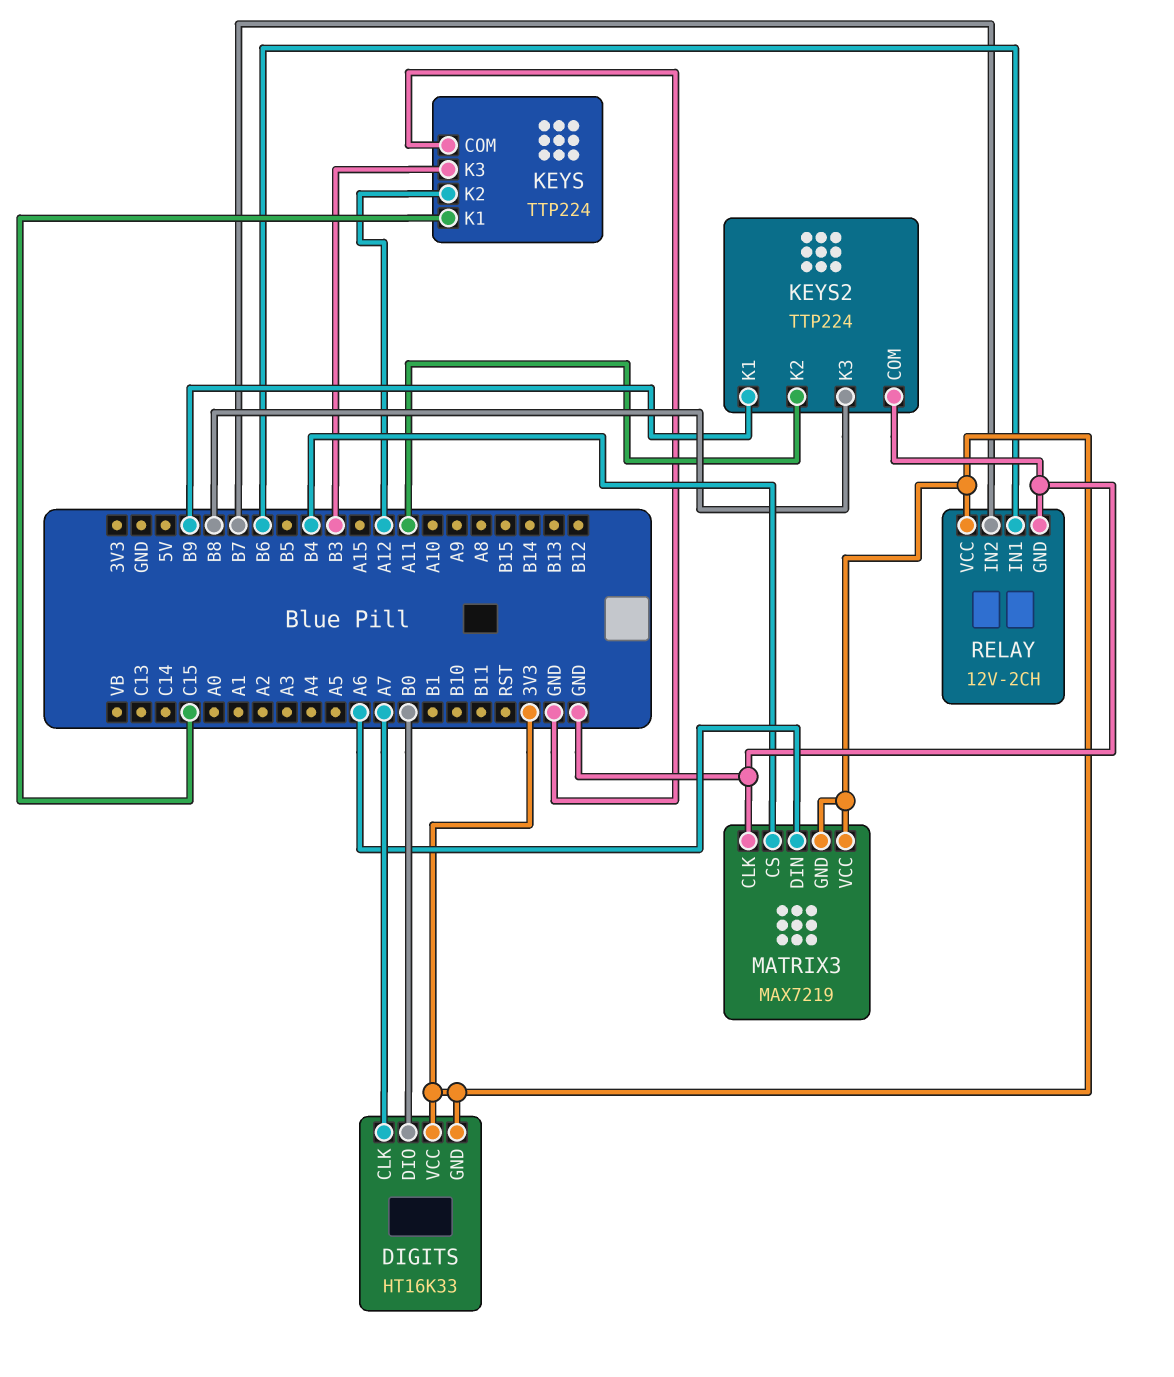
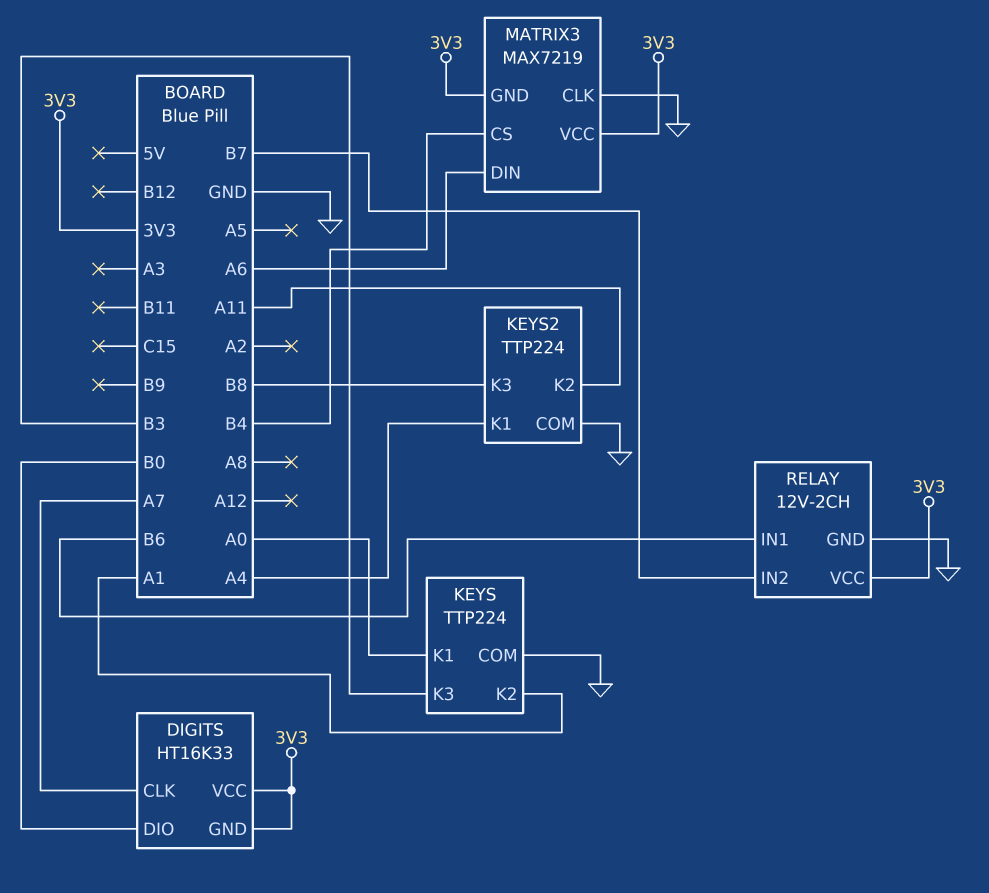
KEYS pin K1: C15 -> A0
KEYS pin K2: A12 -> A1
KEYS2 pin K1: B9 -> A4

